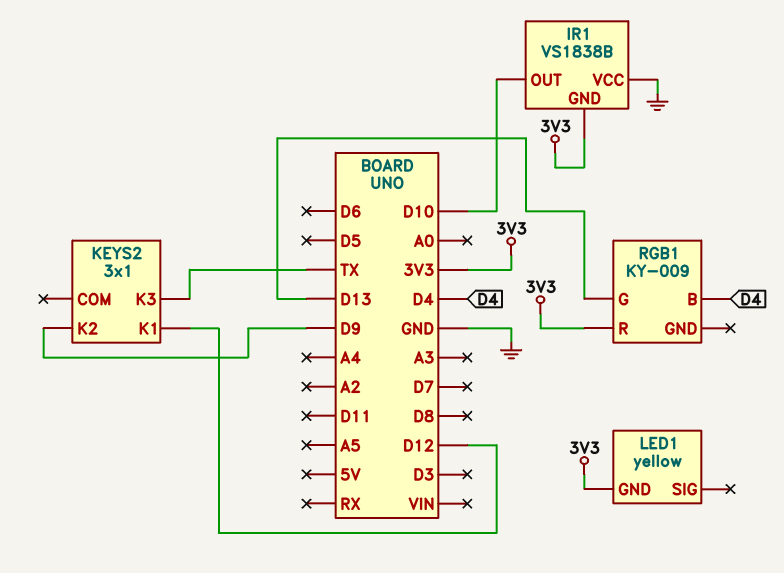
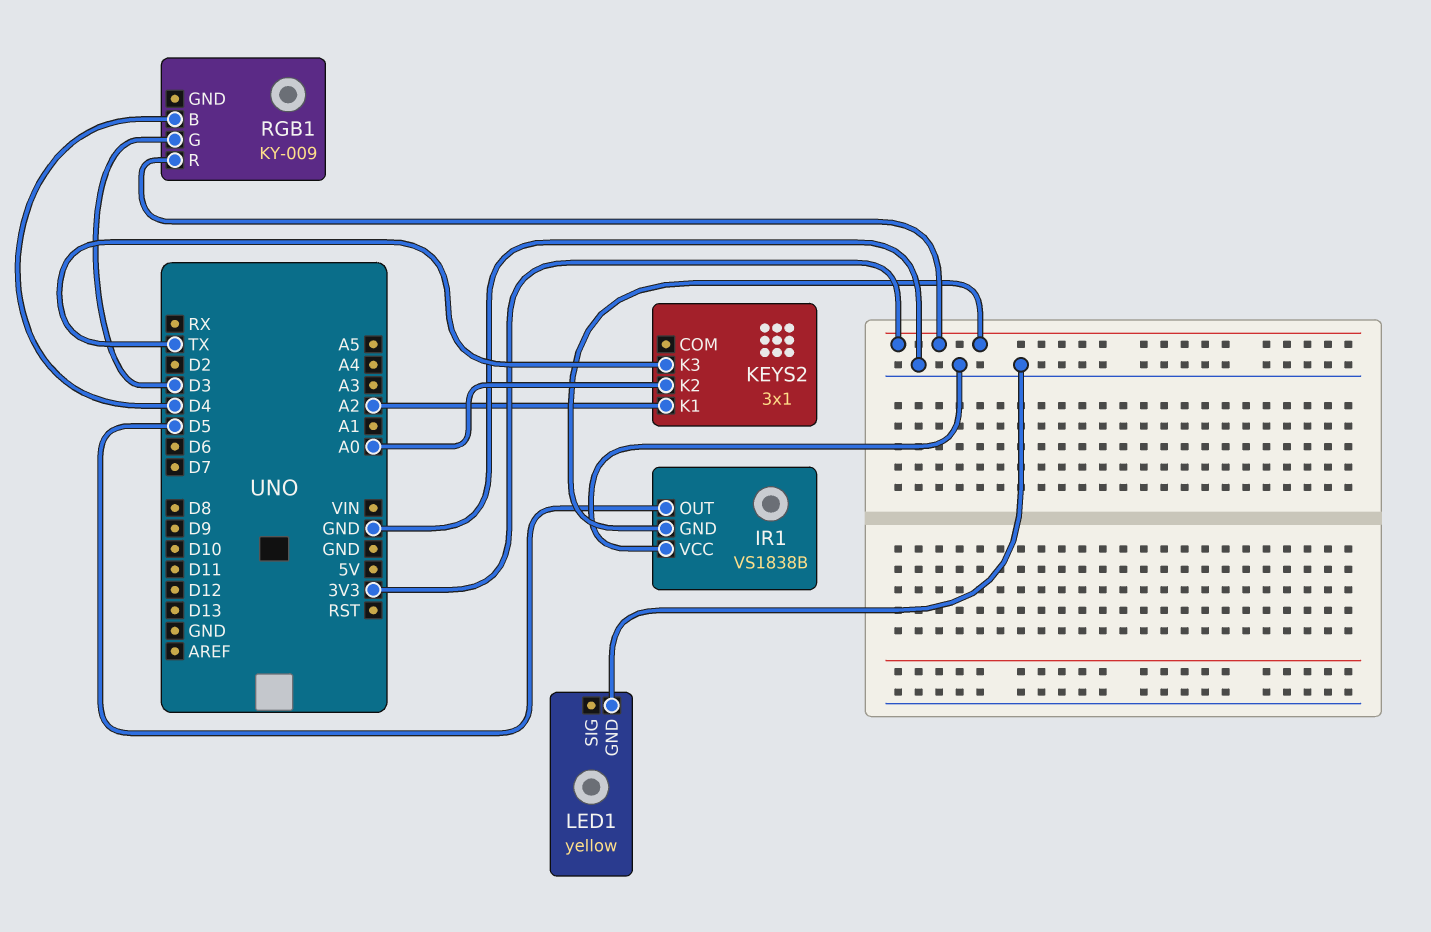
IR1 pin OUT: D10 -> D5
KEYS2 pin K1: D12 -> A2
KEYS2 pin K2: D9 -> A0
LED1 pin GND: 3V3 -> GND
RGB1 pin G: D13 -> D3

